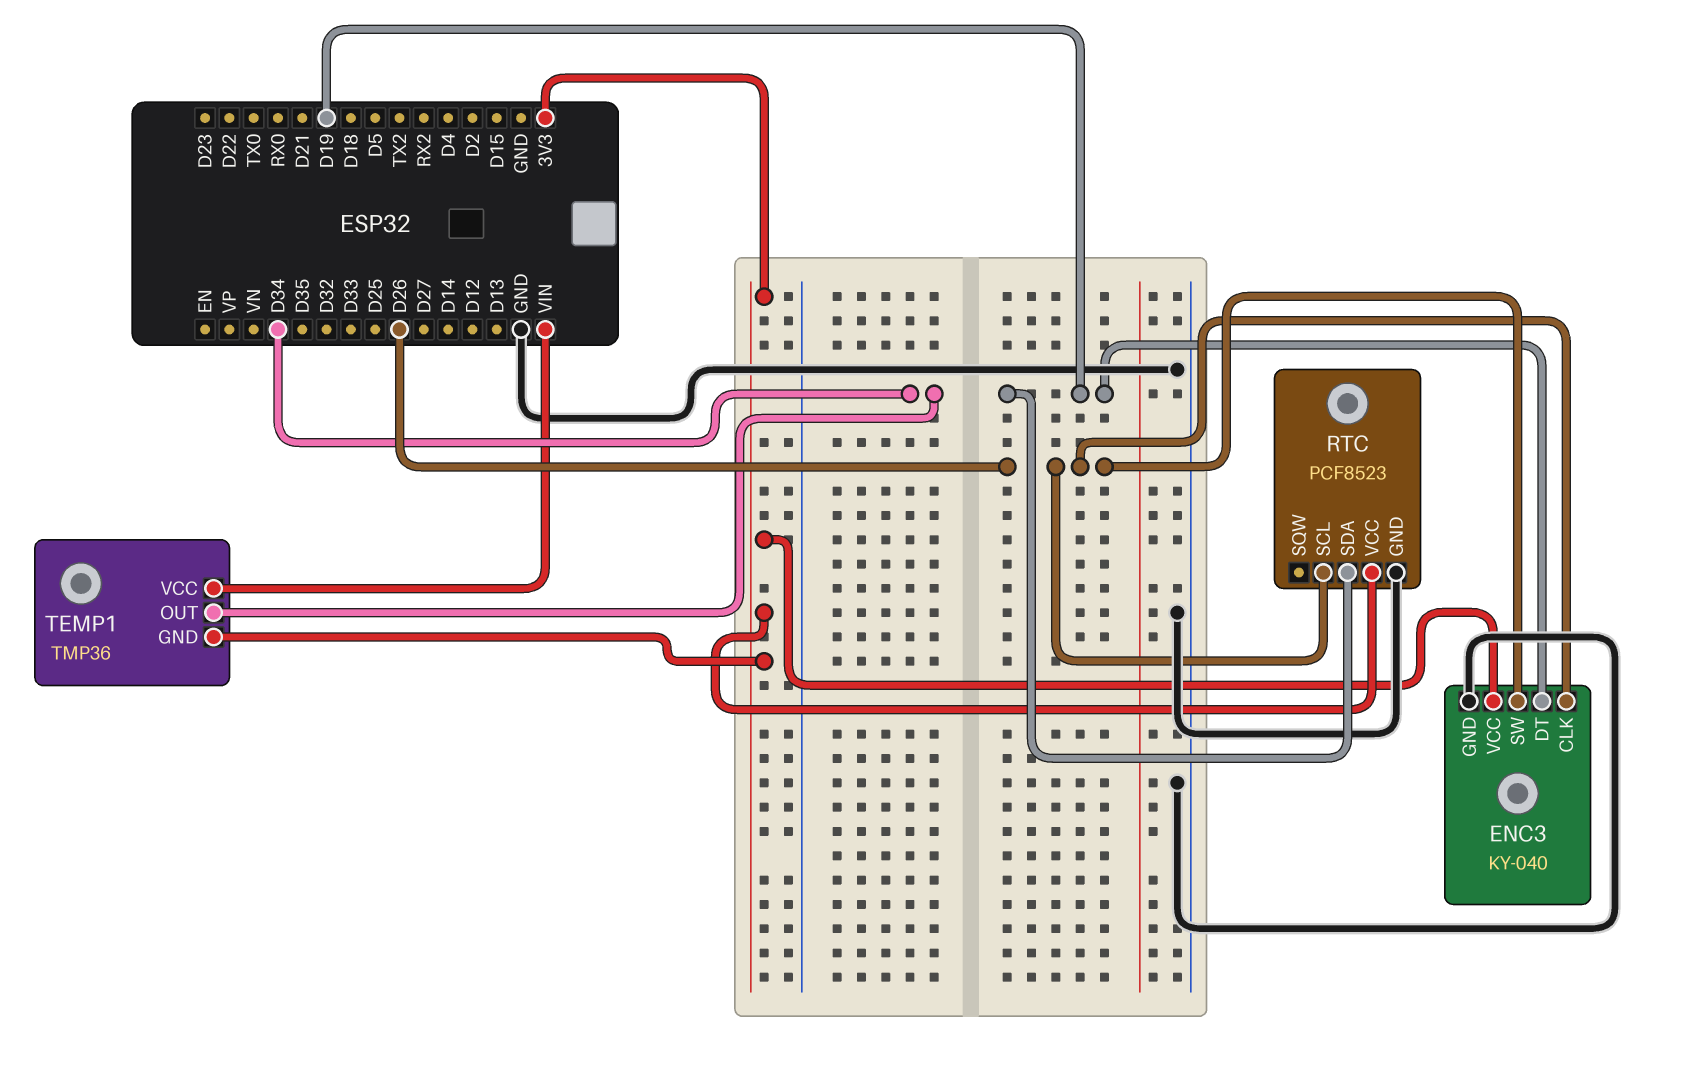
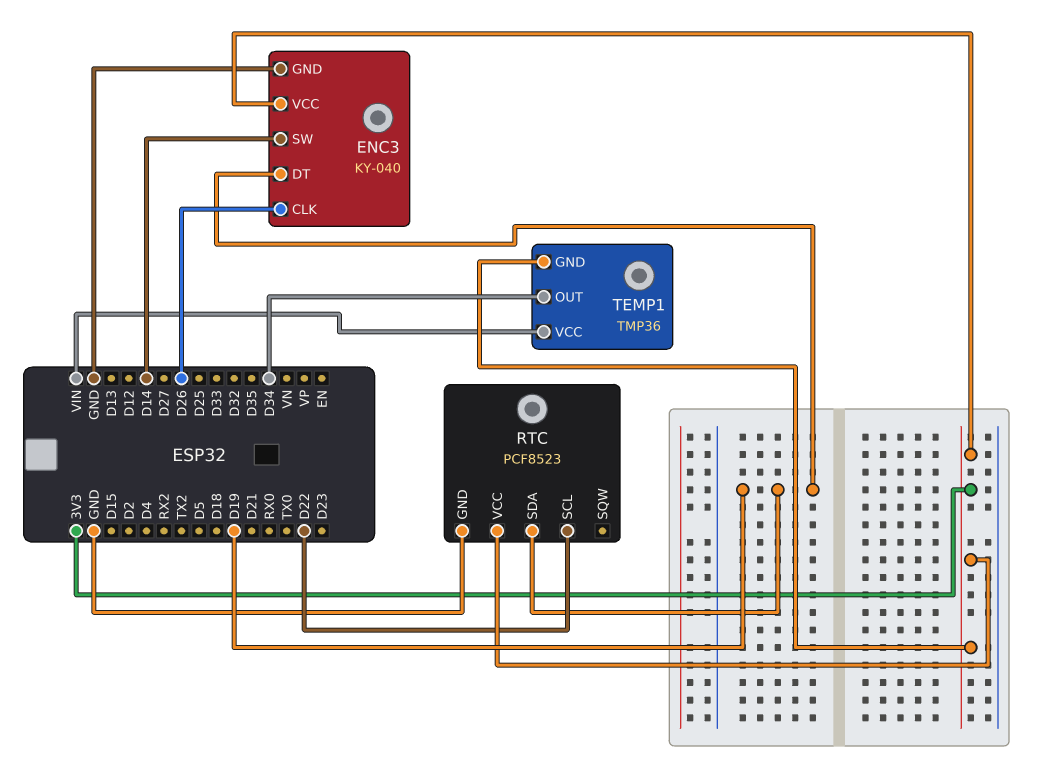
ENC3 pin SW: D26 -> D14
RTC pin SCL: D26 -> D22

